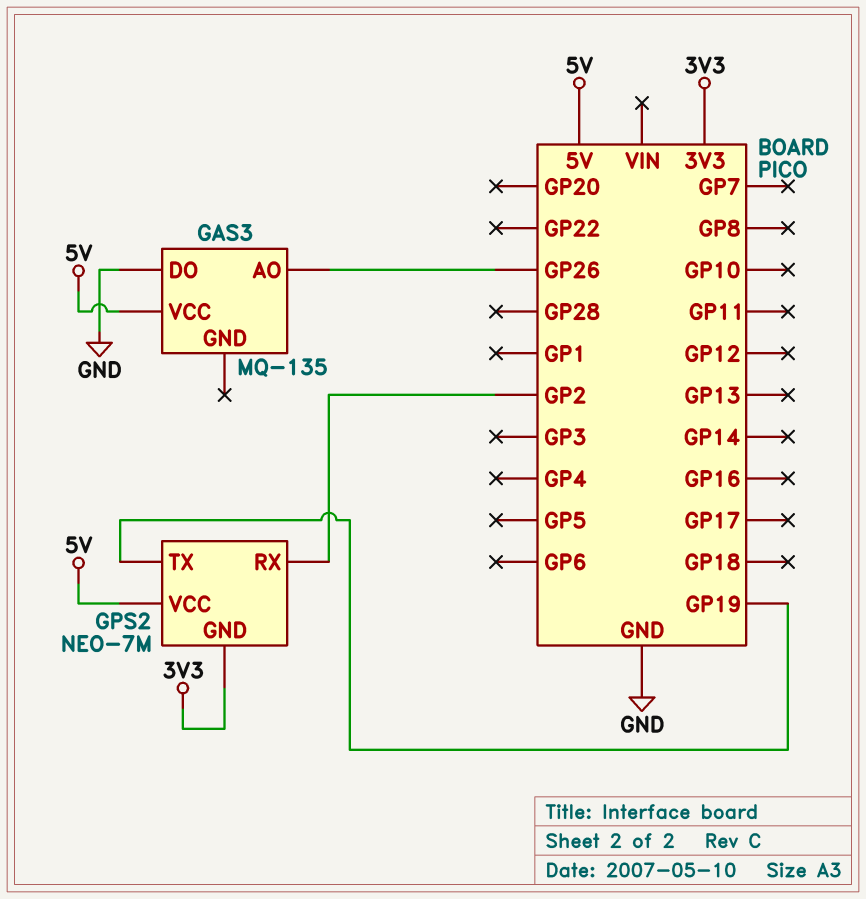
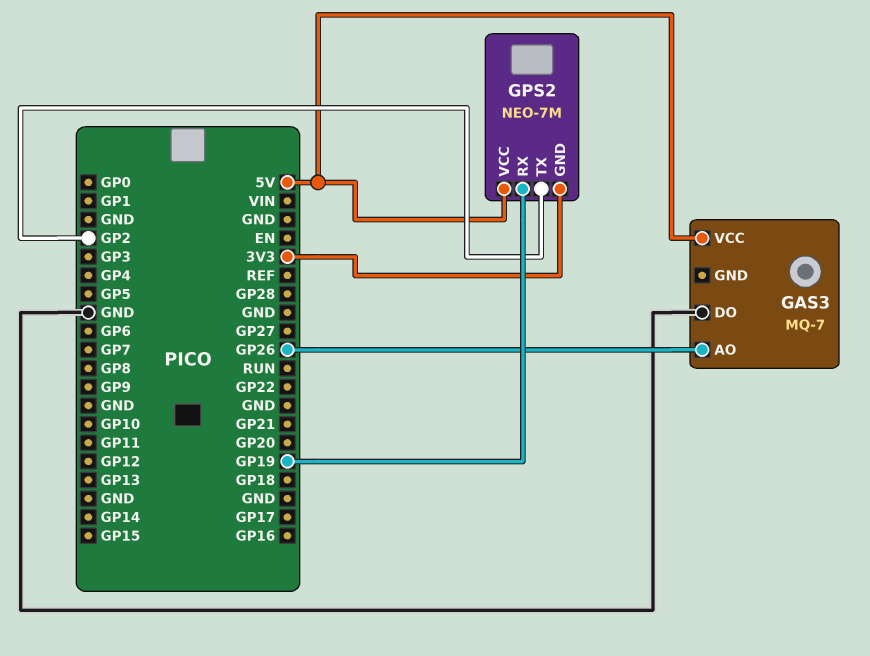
GAS3: MQ-135 -> MQ-7
GPS2 pin RX: GP2 -> GP19
GPS2 pin TX: GP19 -> GP2

